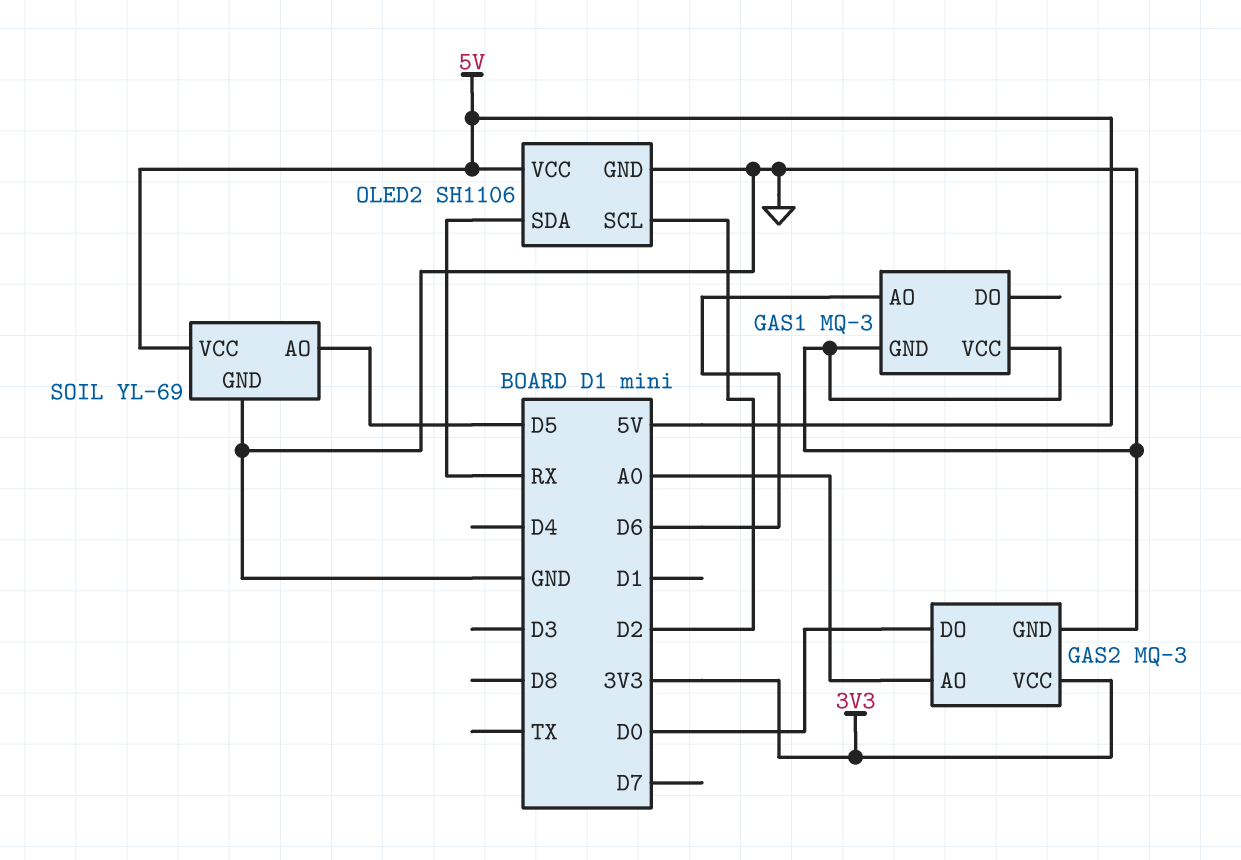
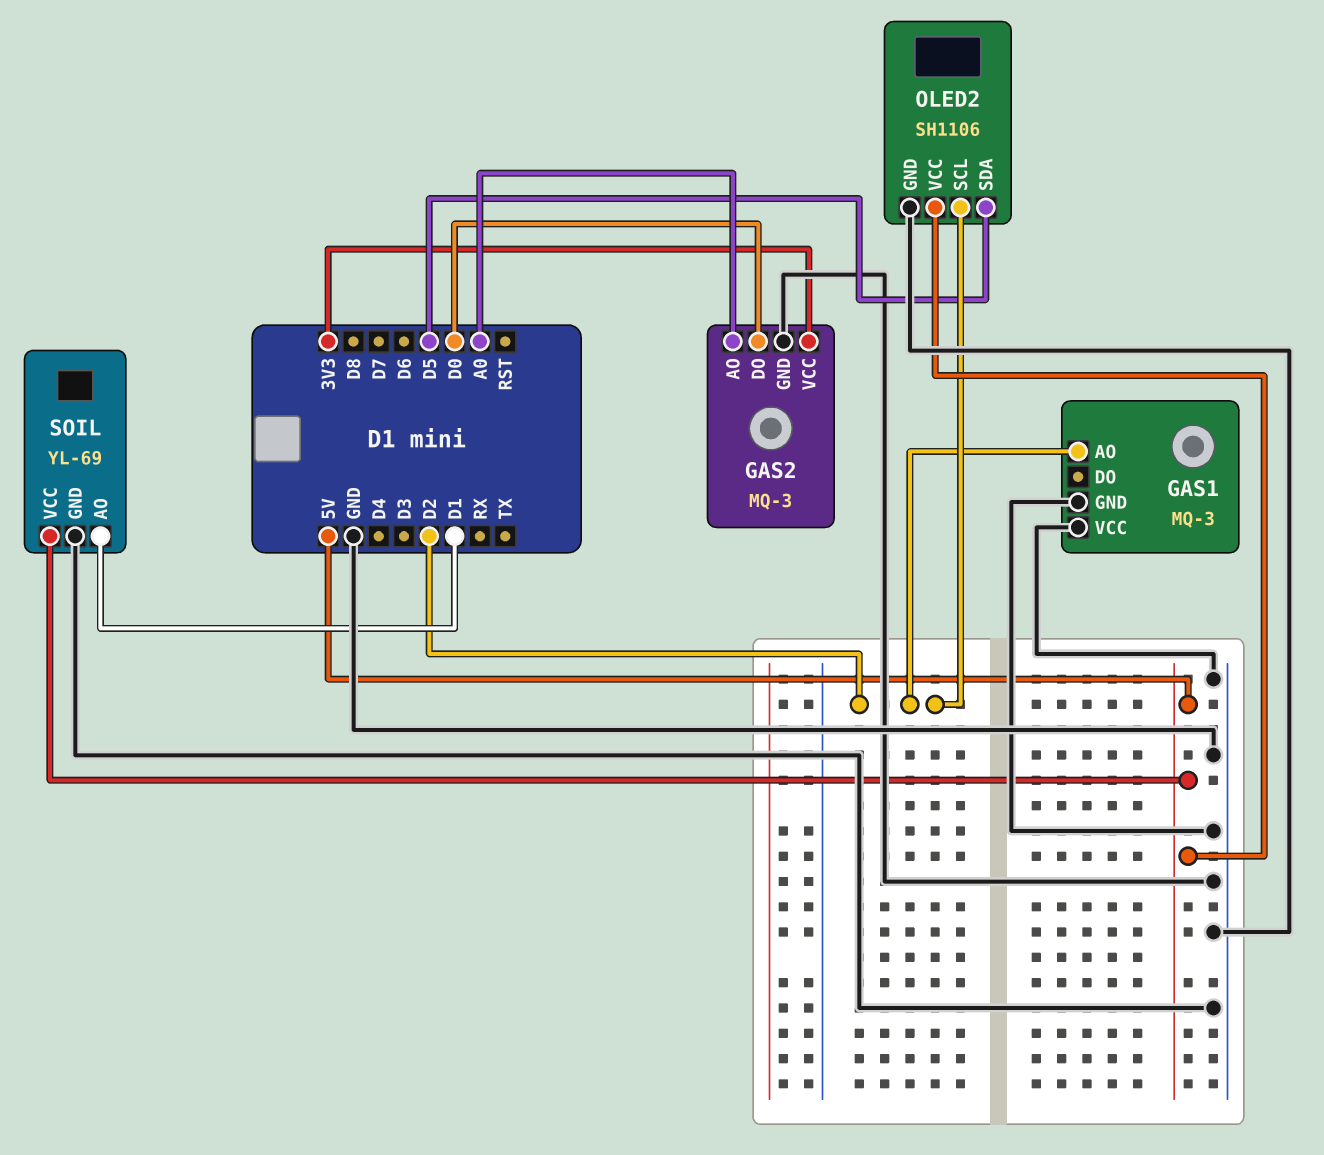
GAS1 pin AO: D6 -> D2
OLED2 pin SDA: RX -> D5
SOIL pin AO: D5 -> D1

